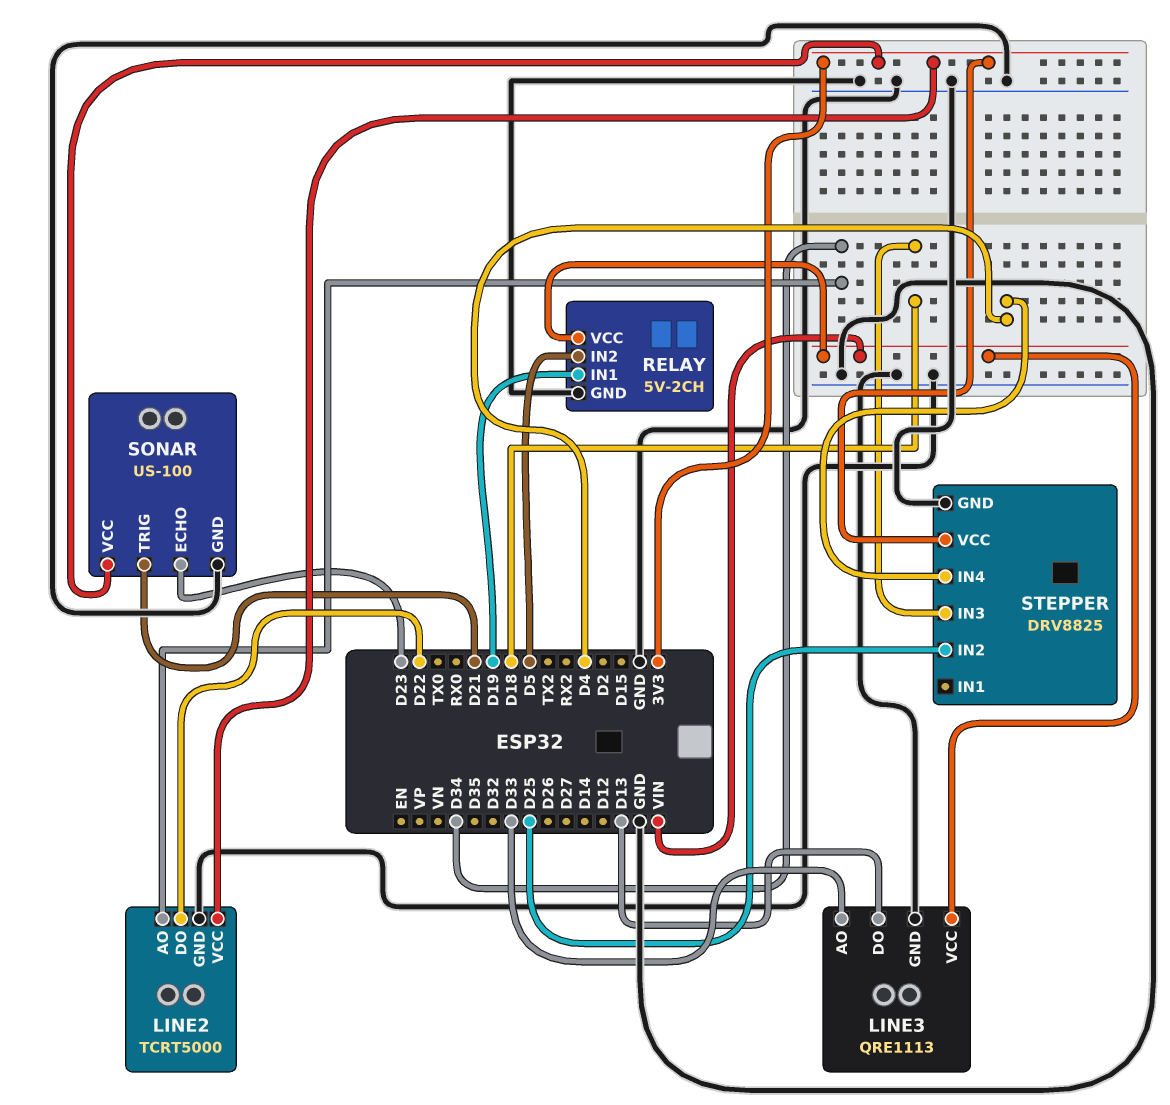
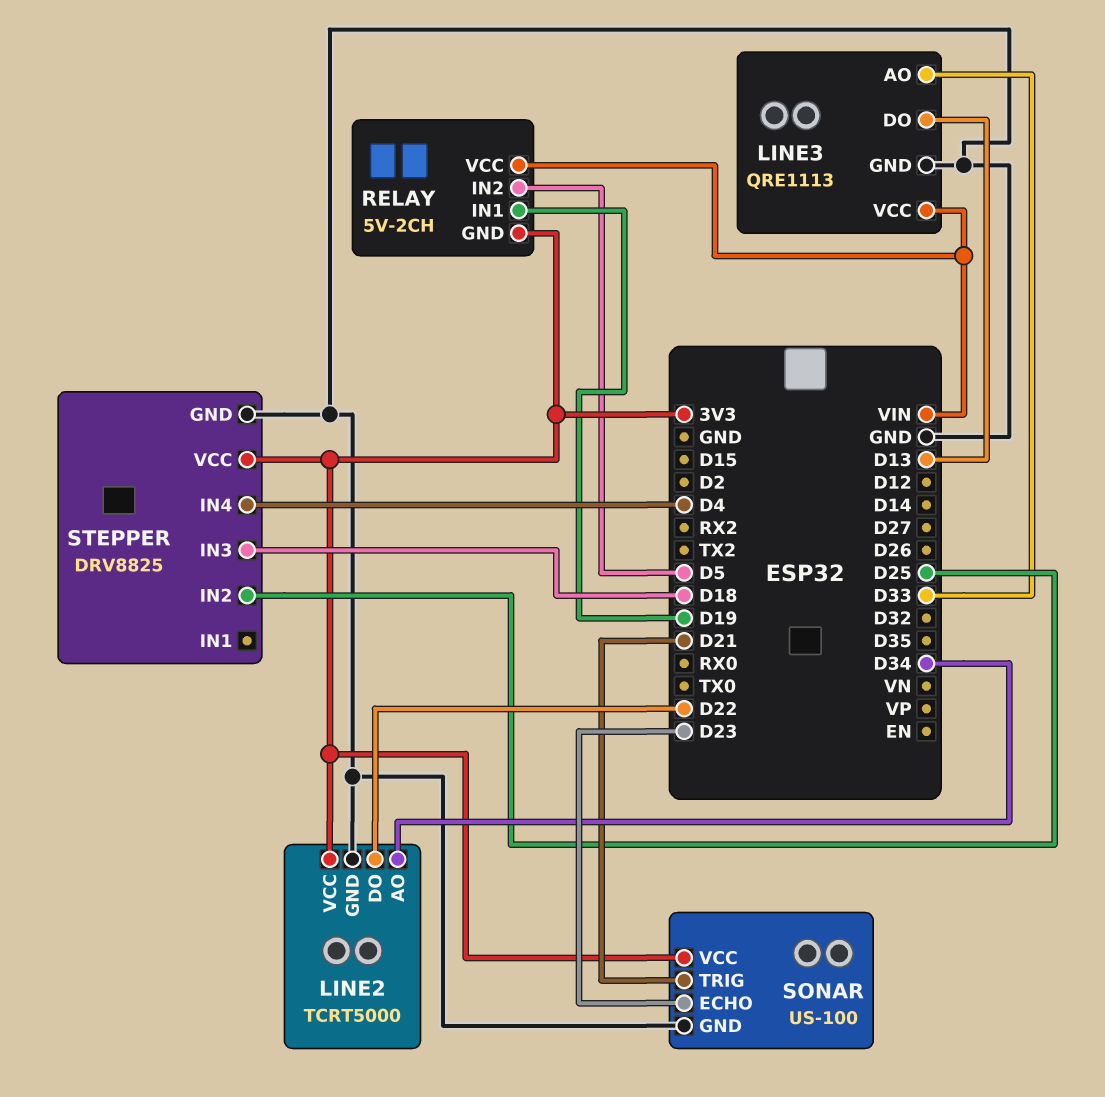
RELAY pin GND: GND -> 3V3

